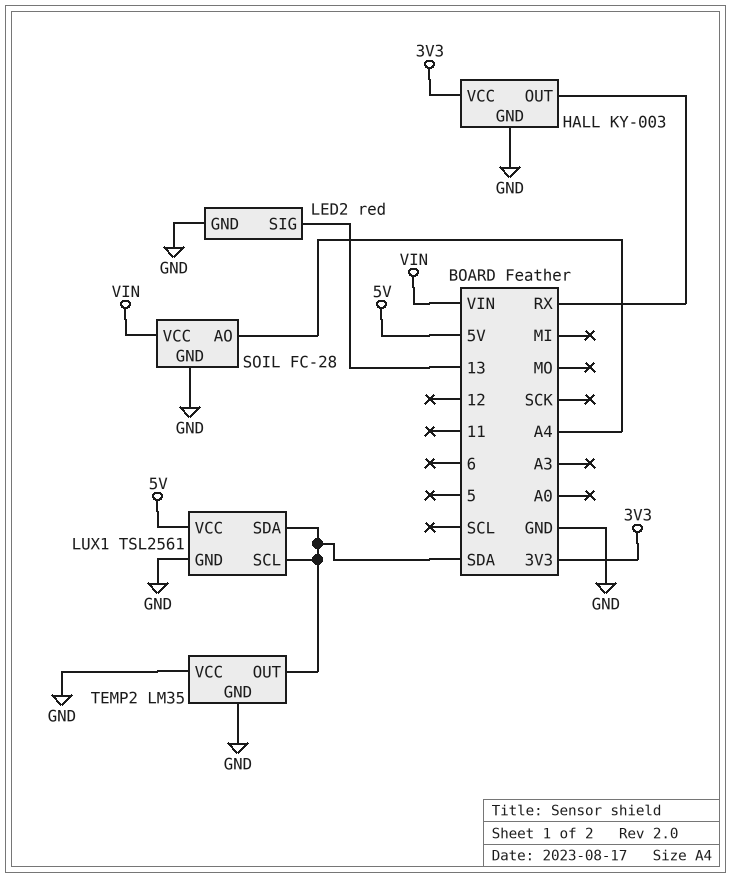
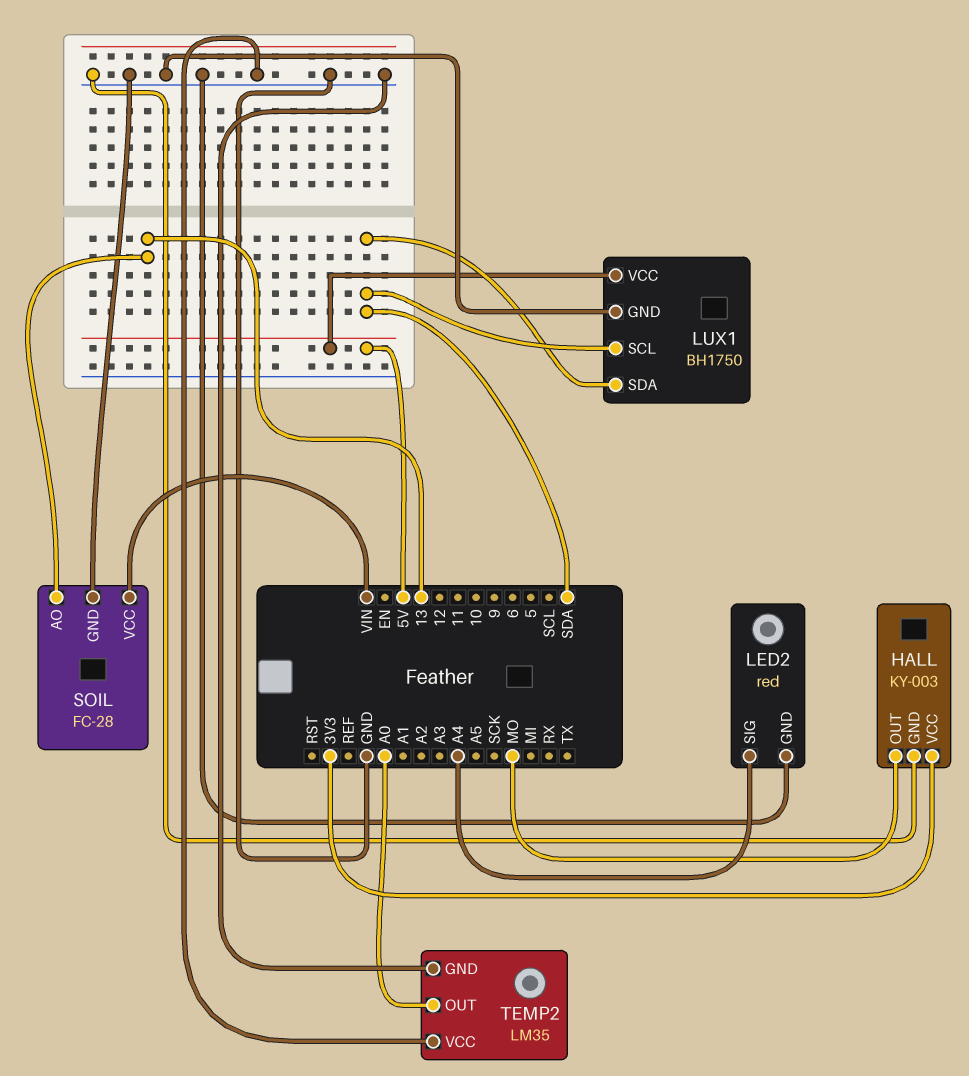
HALL pin OUT: RX -> MO
LED2 pin SIG: 13 -> A4
LUX1: TSL2561 -> BH1750
SOIL pin AO: A4 -> 13
TEMP2 pin OUT: SDA -> A0

